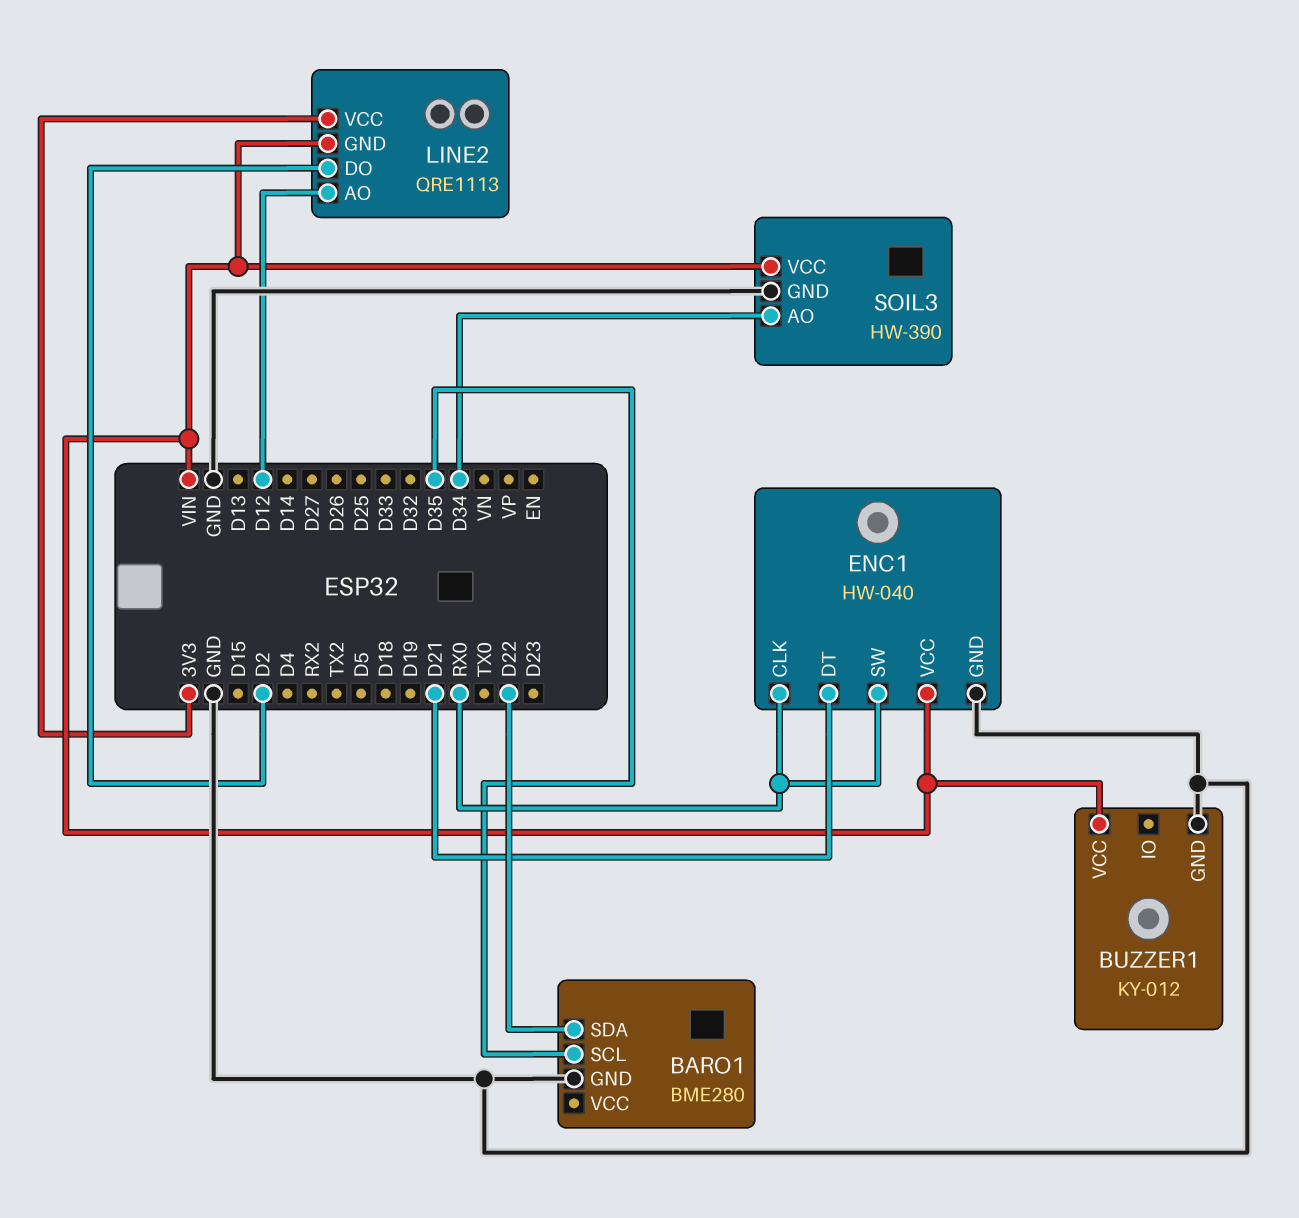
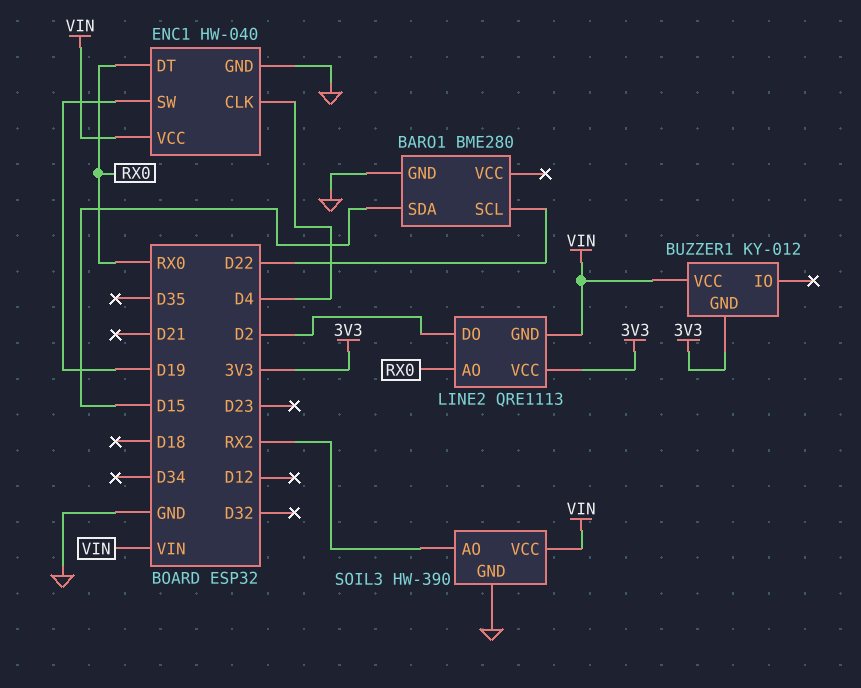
BARO1 pin SCL: D35 -> D22
BARO1 pin SDA: D22 -> D15
BUZZER1 pin GND: GND -> 3V3
ENC1 pin CLK: RX0 -> D4
ENC1 pin DT: D21 -> RX0
ENC1 pin SW: RX0 -> D19
LINE2 pin AO: D12 -> RX0
SOIL3 pin AO: D34 -> RX2

